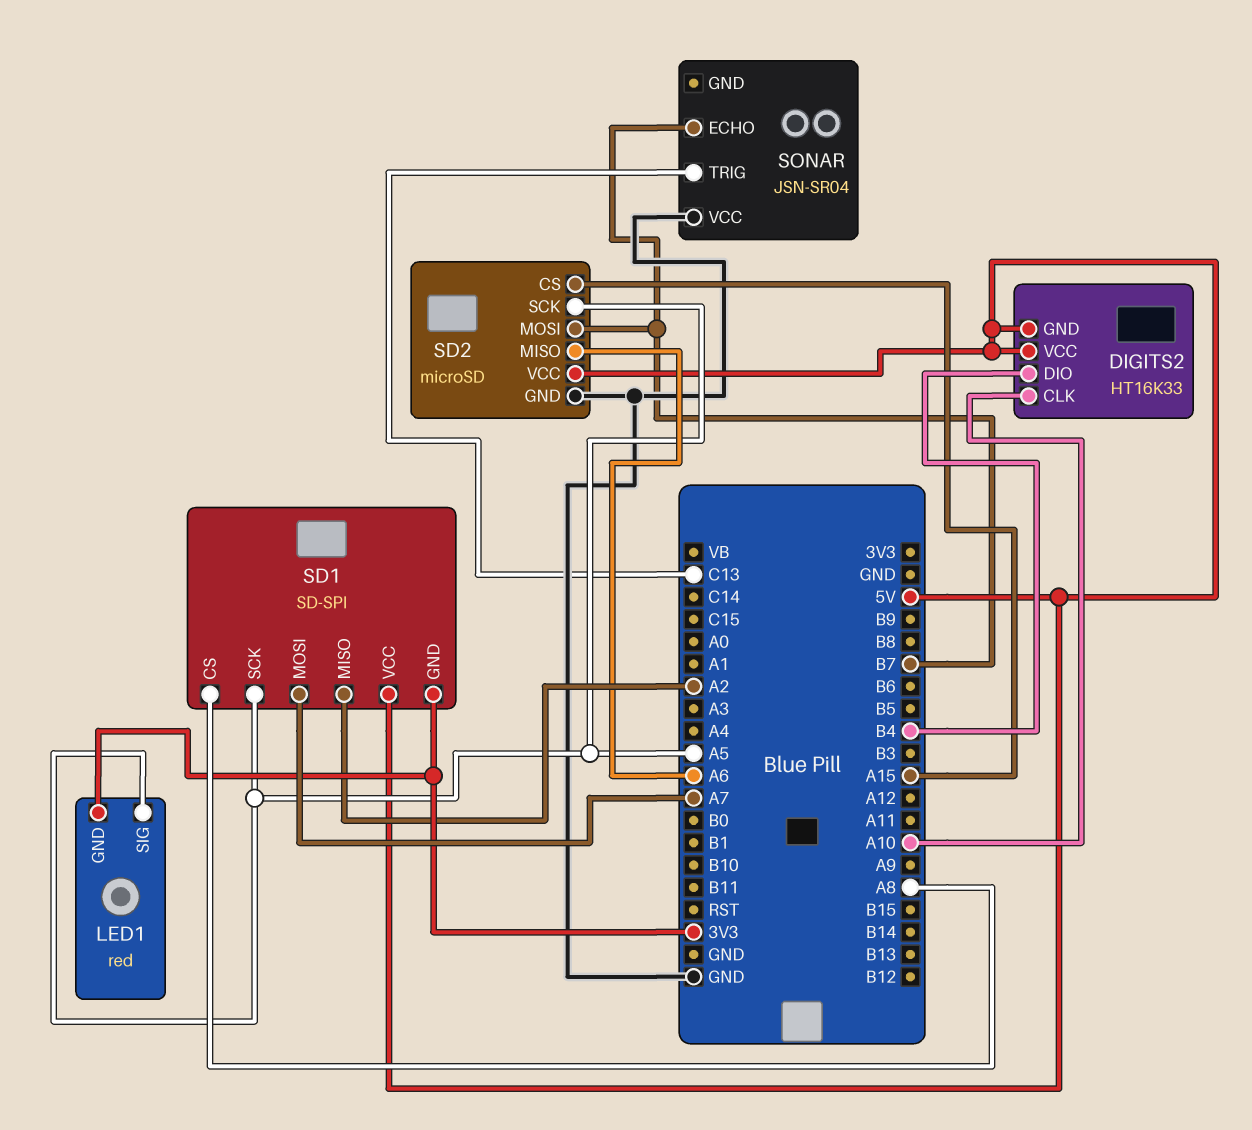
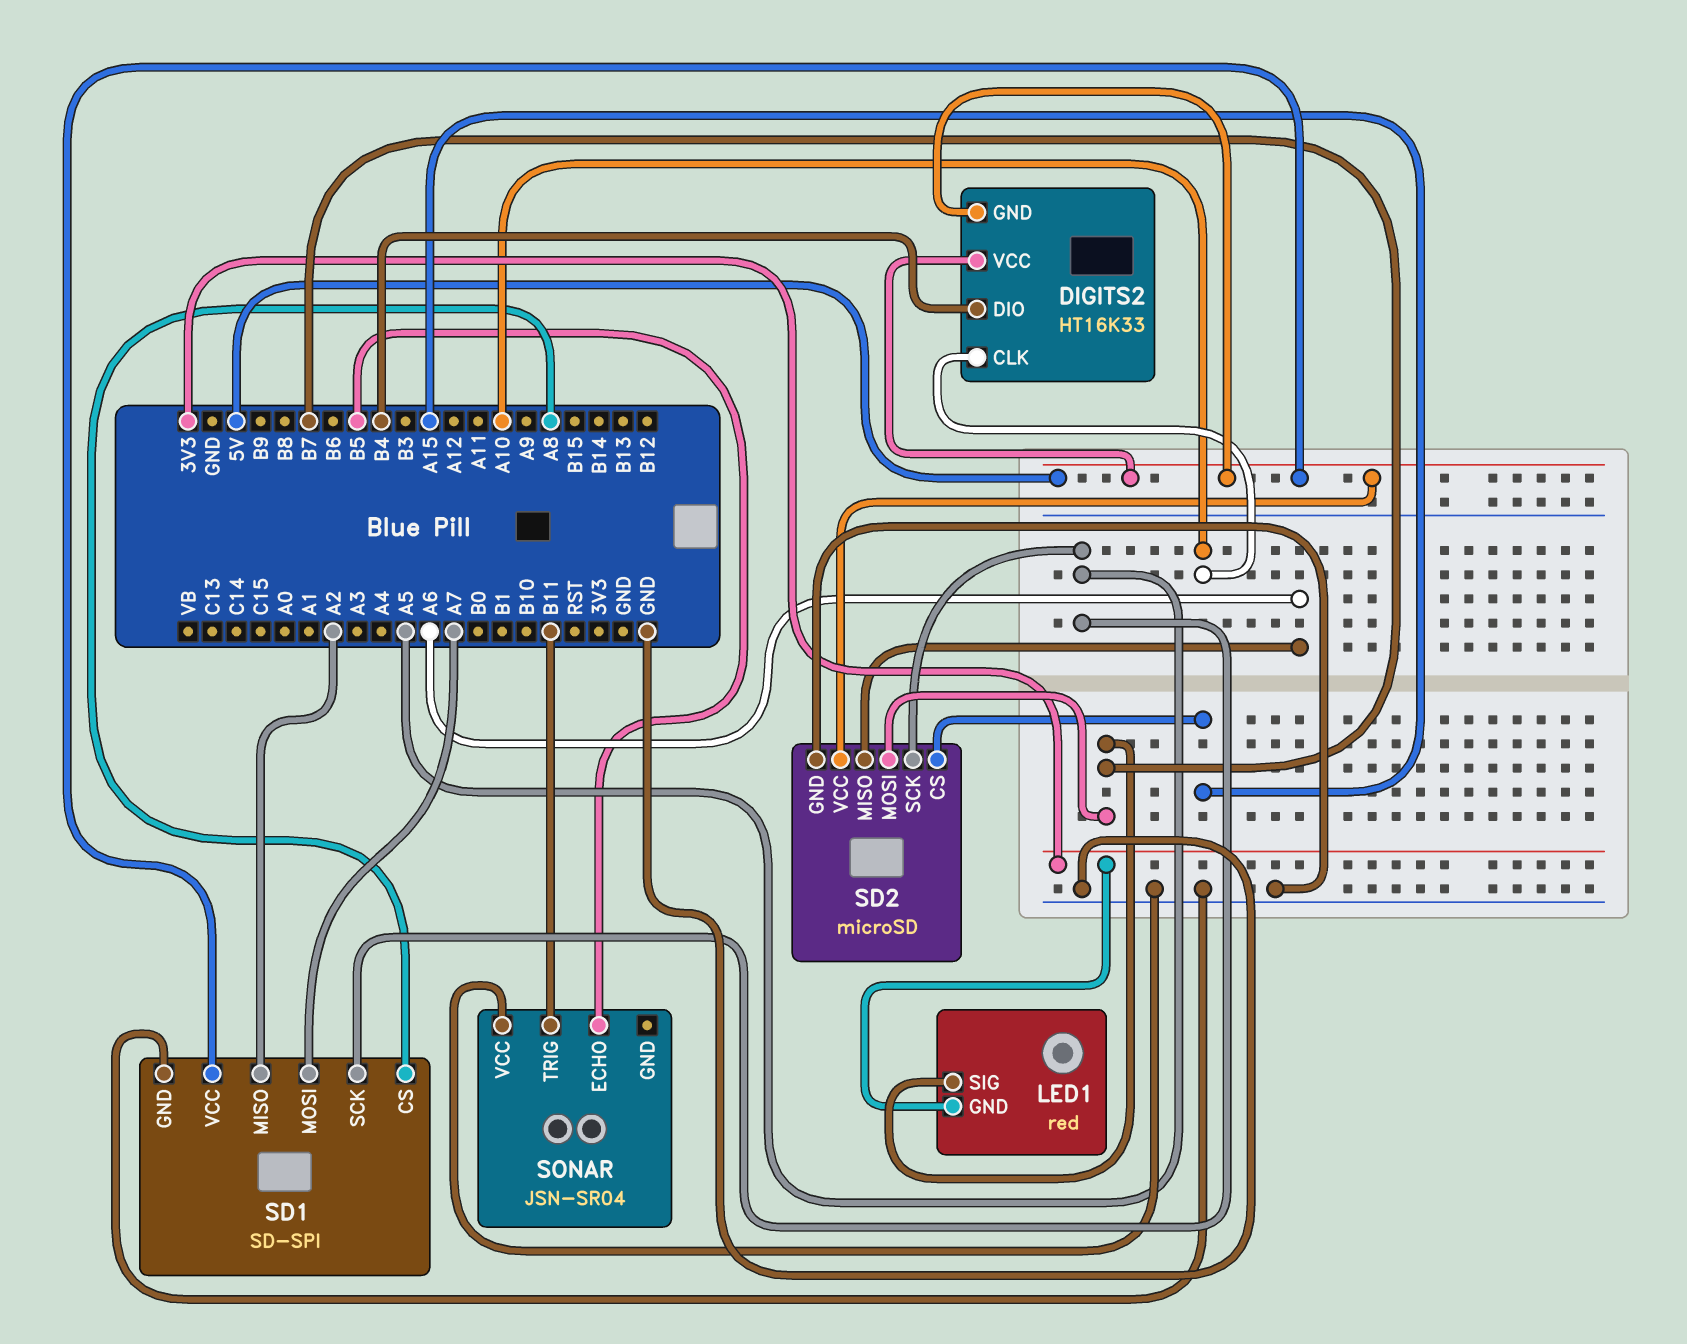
LED1 pin SIG: A5 -> B7
SD1 pin GND: 3V3 -> GND
SONAR pin ECHO: B7 -> B5
SONAR pin TRIG: C13 -> B11

